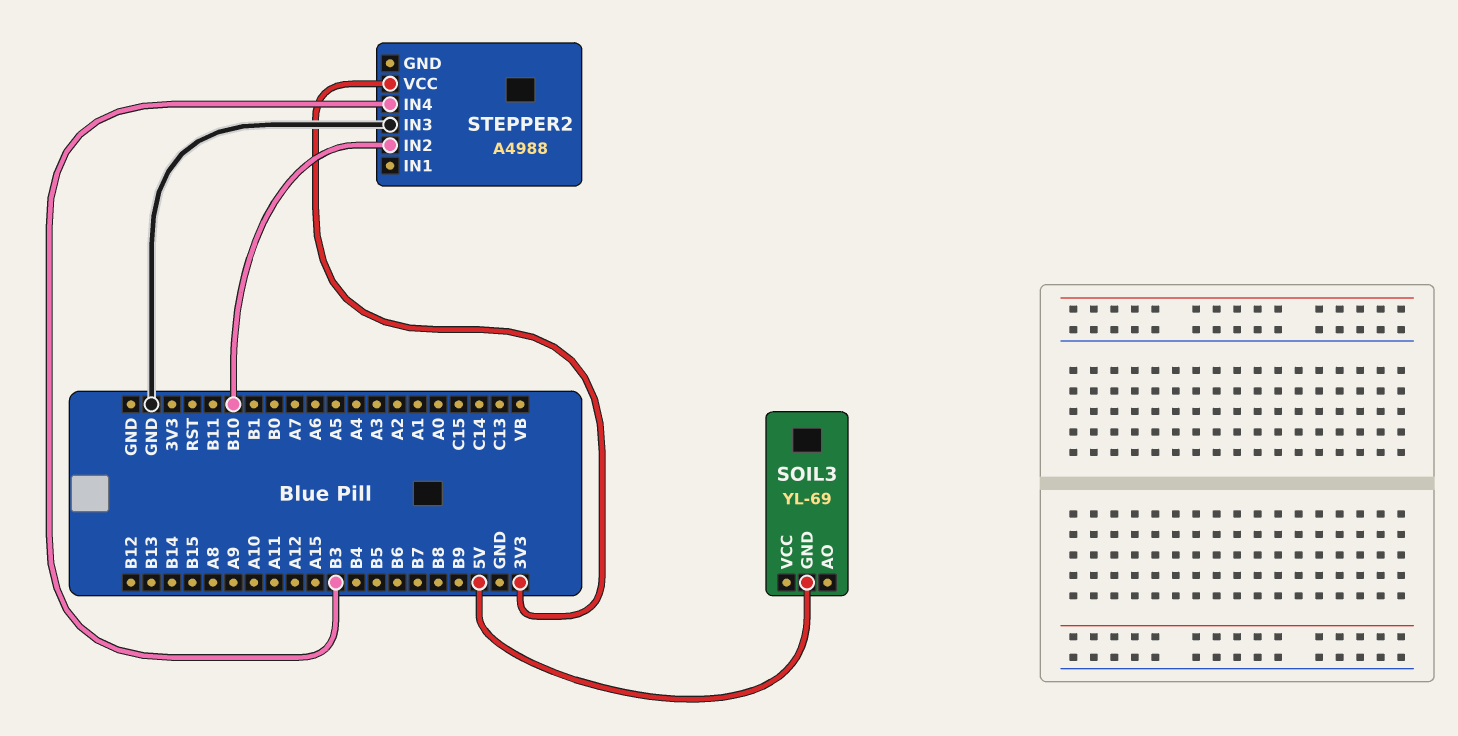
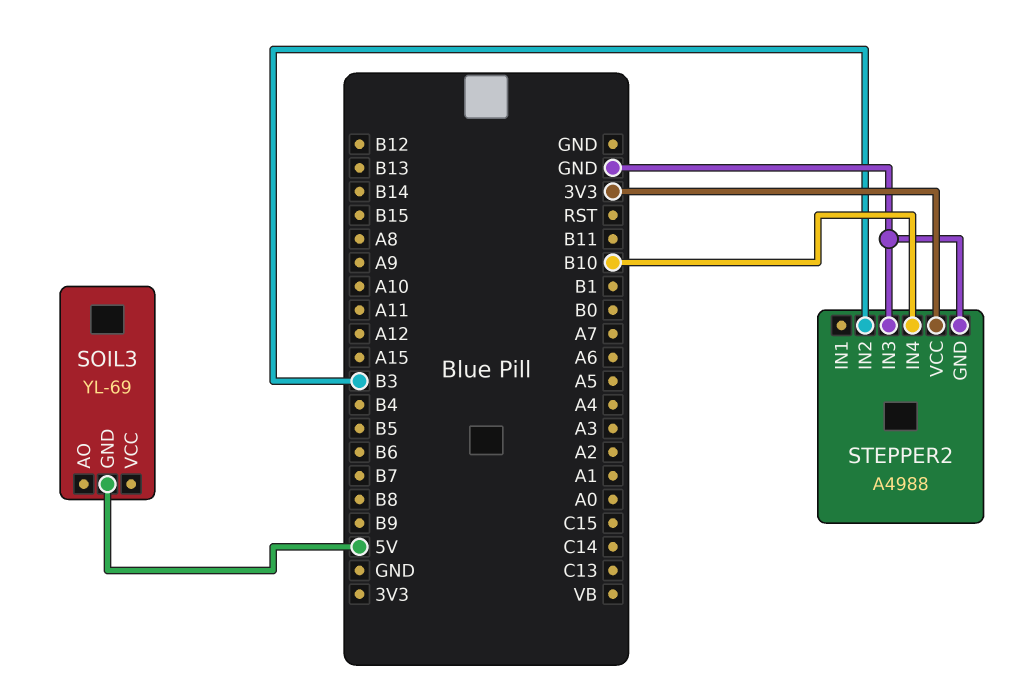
STEPPER2 pin GND: none -> GND
STEPPER2 pin IN2: B10 -> B3
STEPPER2 pin IN4: B3 -> B10

